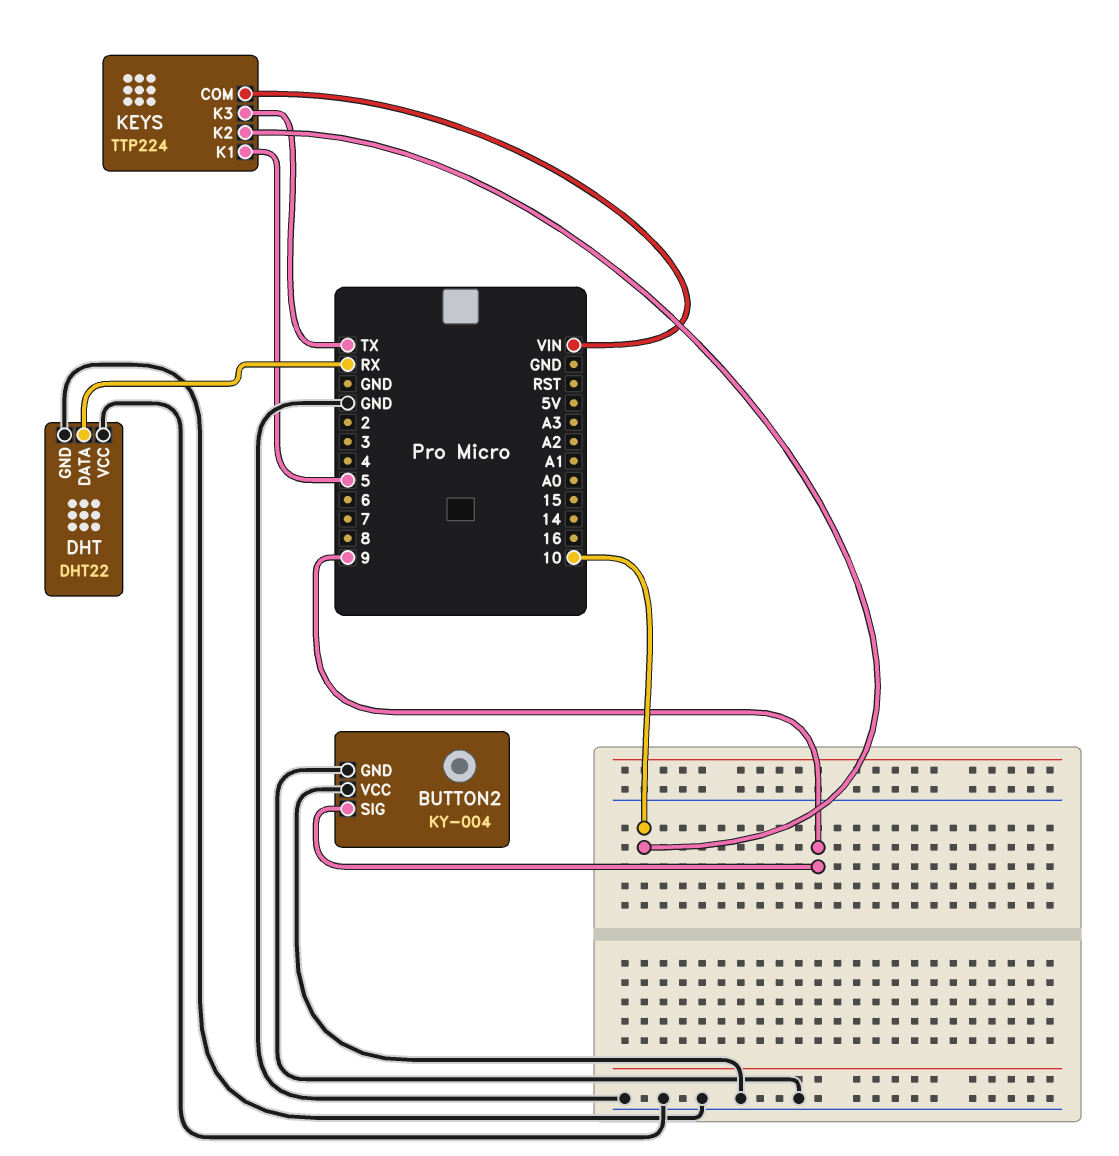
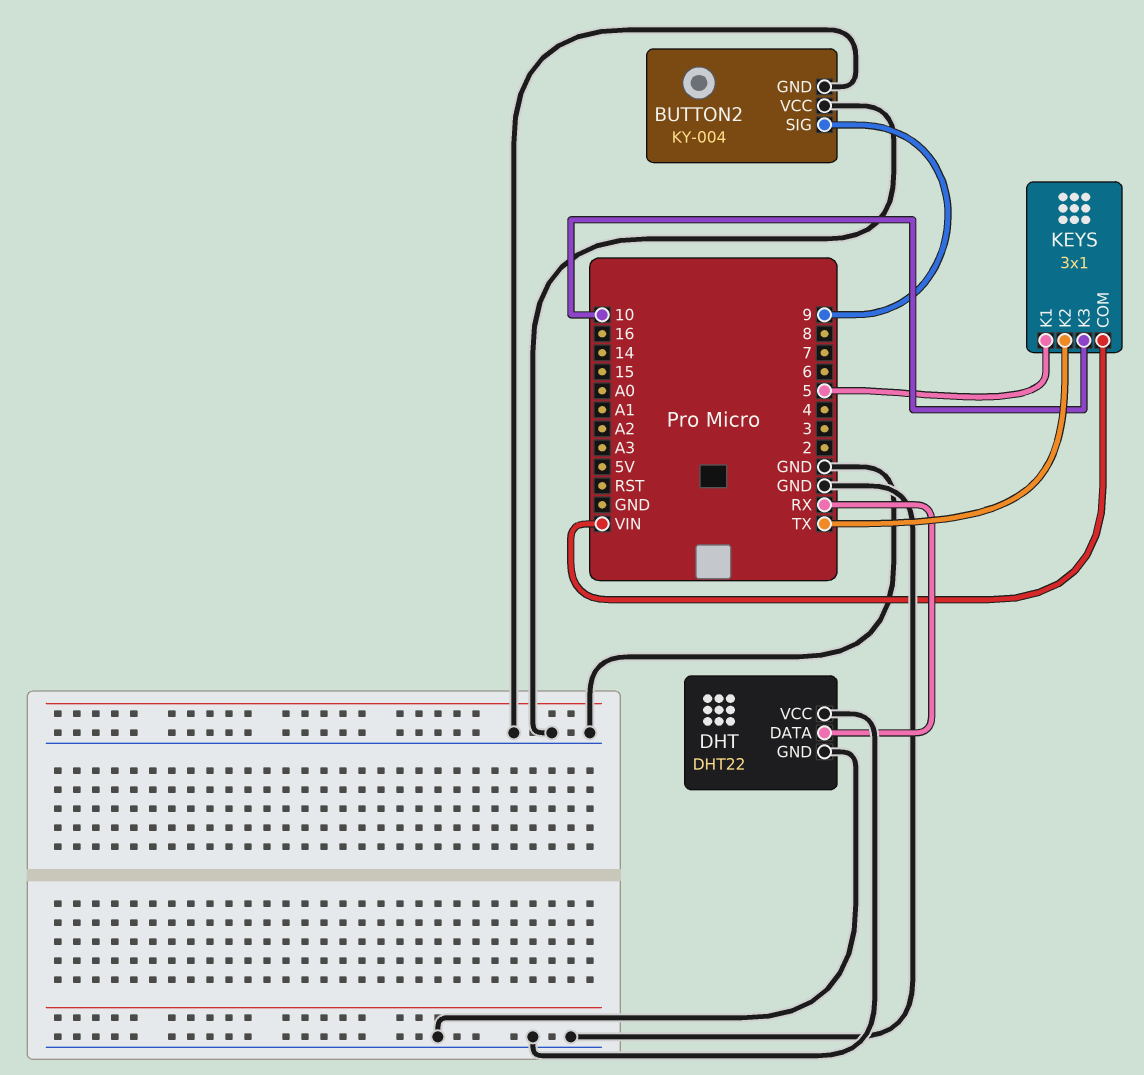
KEYS: TTP224 -> 3x1
KEYS pin K2: 10 -> TX
KEYS pin K3: TX -> 10

